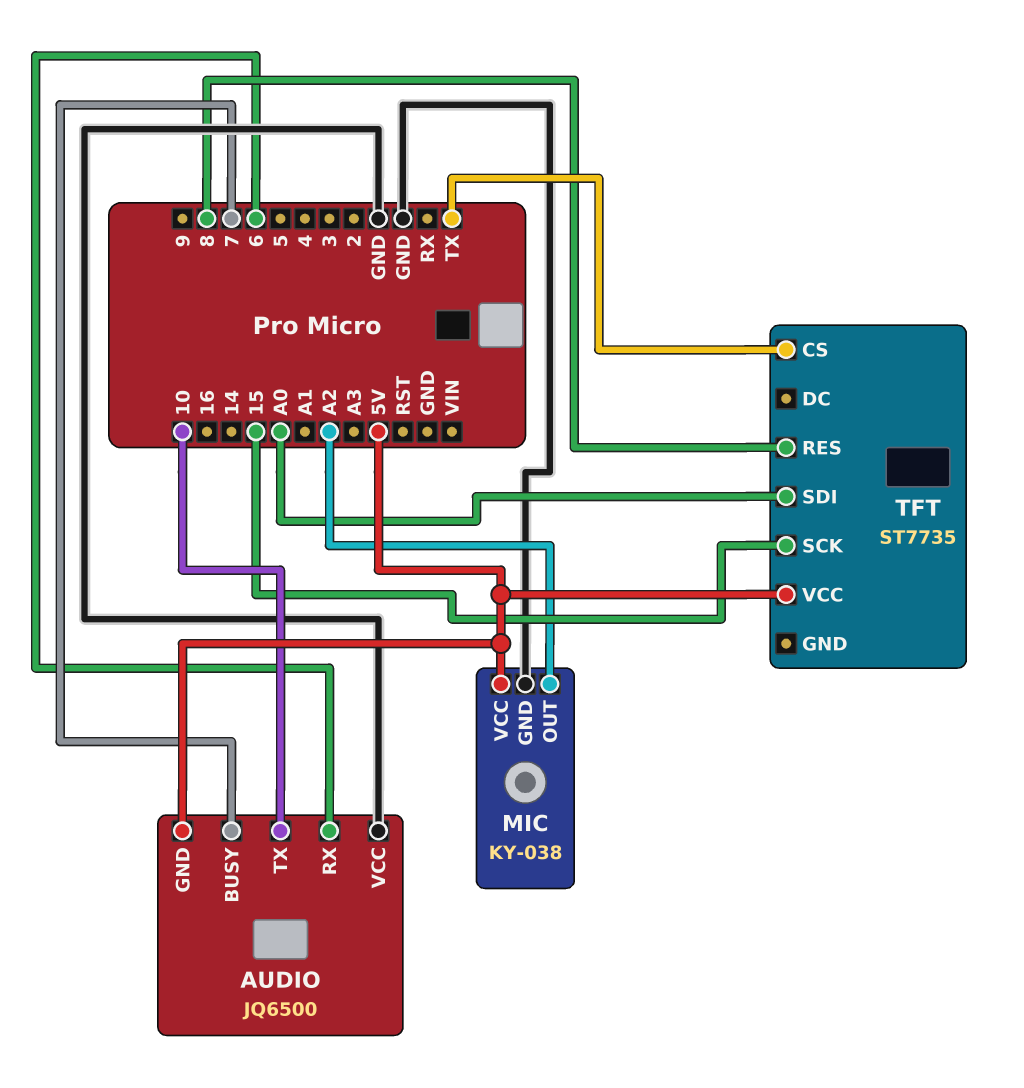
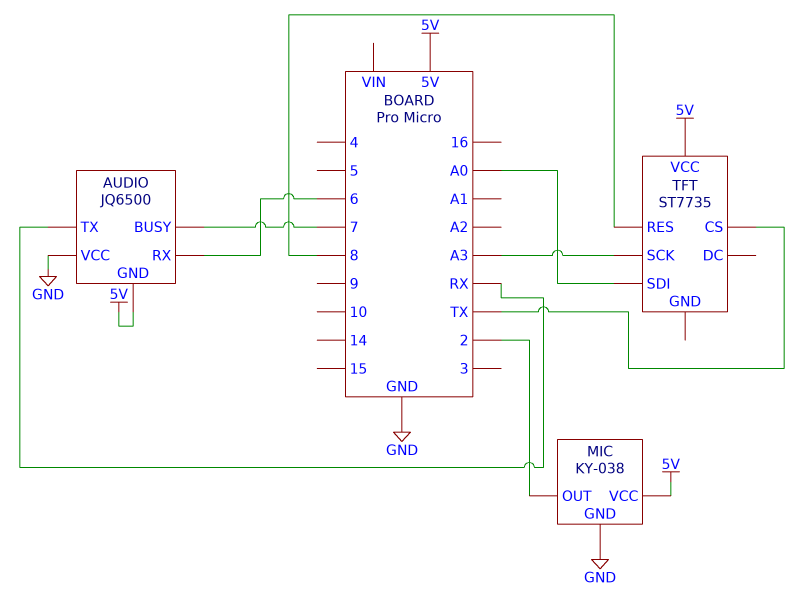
AUDIO pin TX: 10 -> RX
MIC pin OUT: A2 -> 2
TFT pin SCK: 15 -> A3

